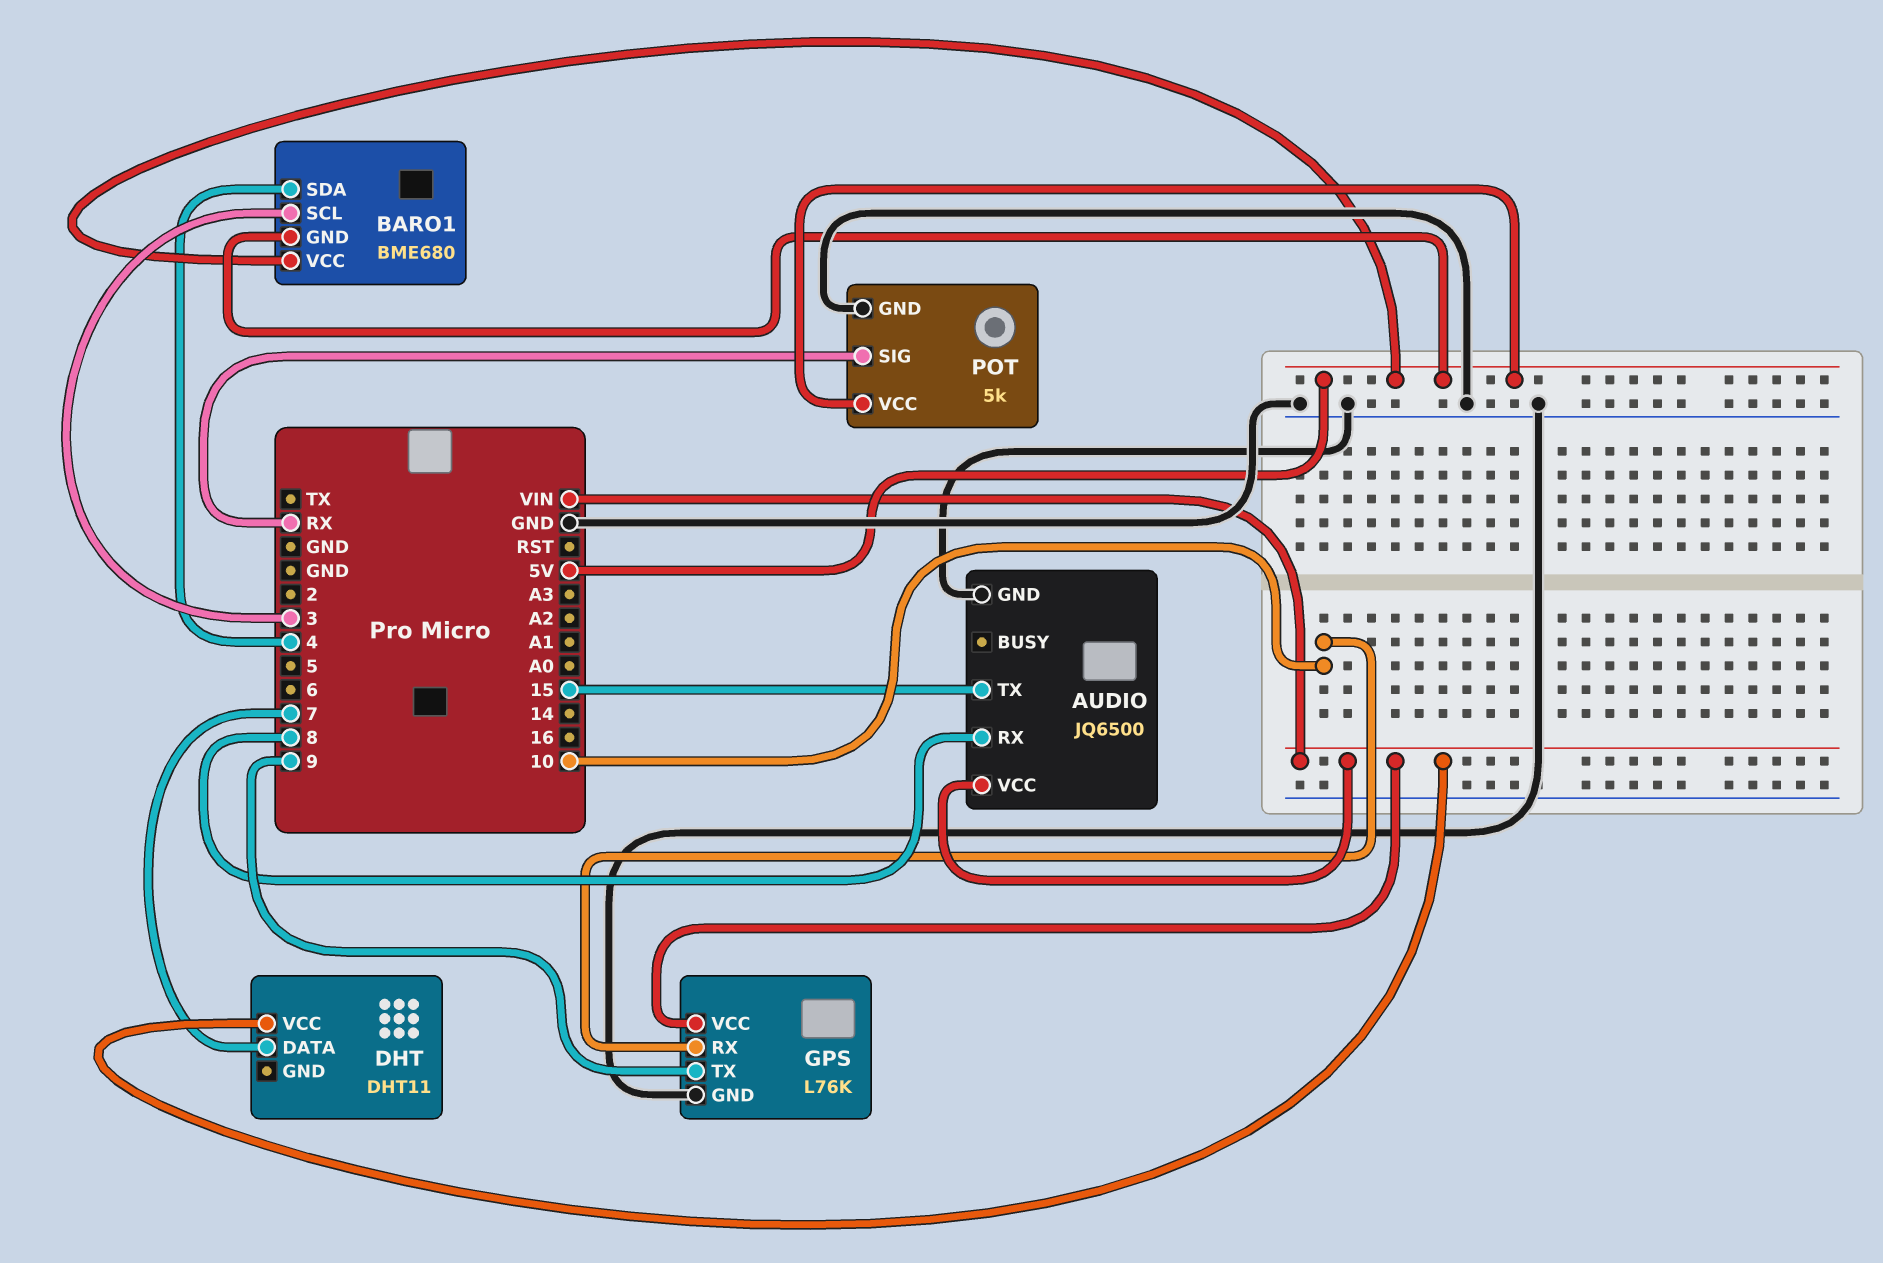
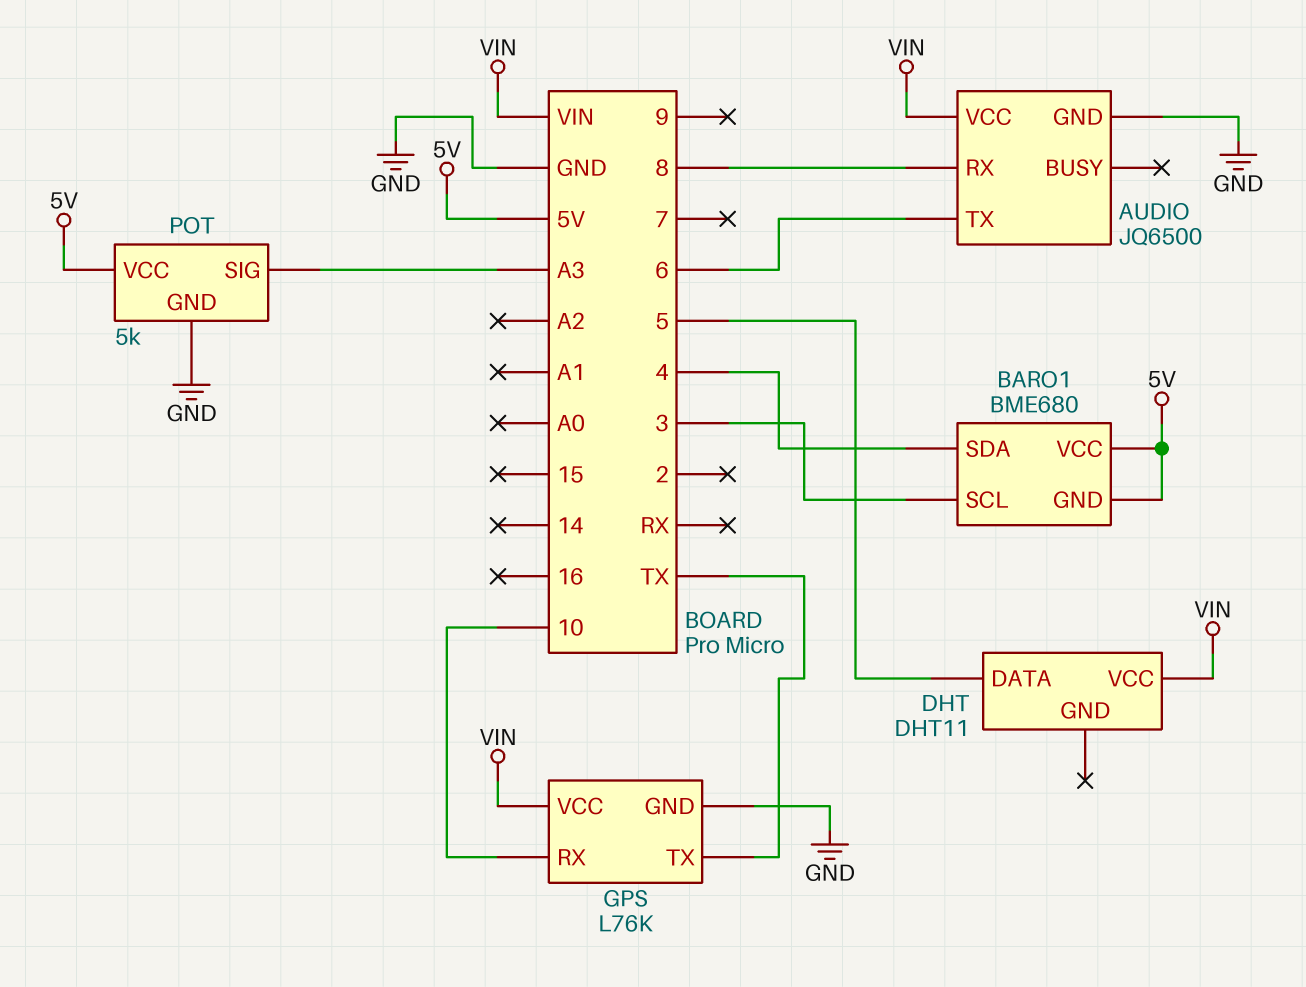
AUDIO pin TX: 15 -> 6
DHT pin DATA: 7 -> 5
GPS pin TX: 9 -> TX
POT pin SIG: RX -> A3

